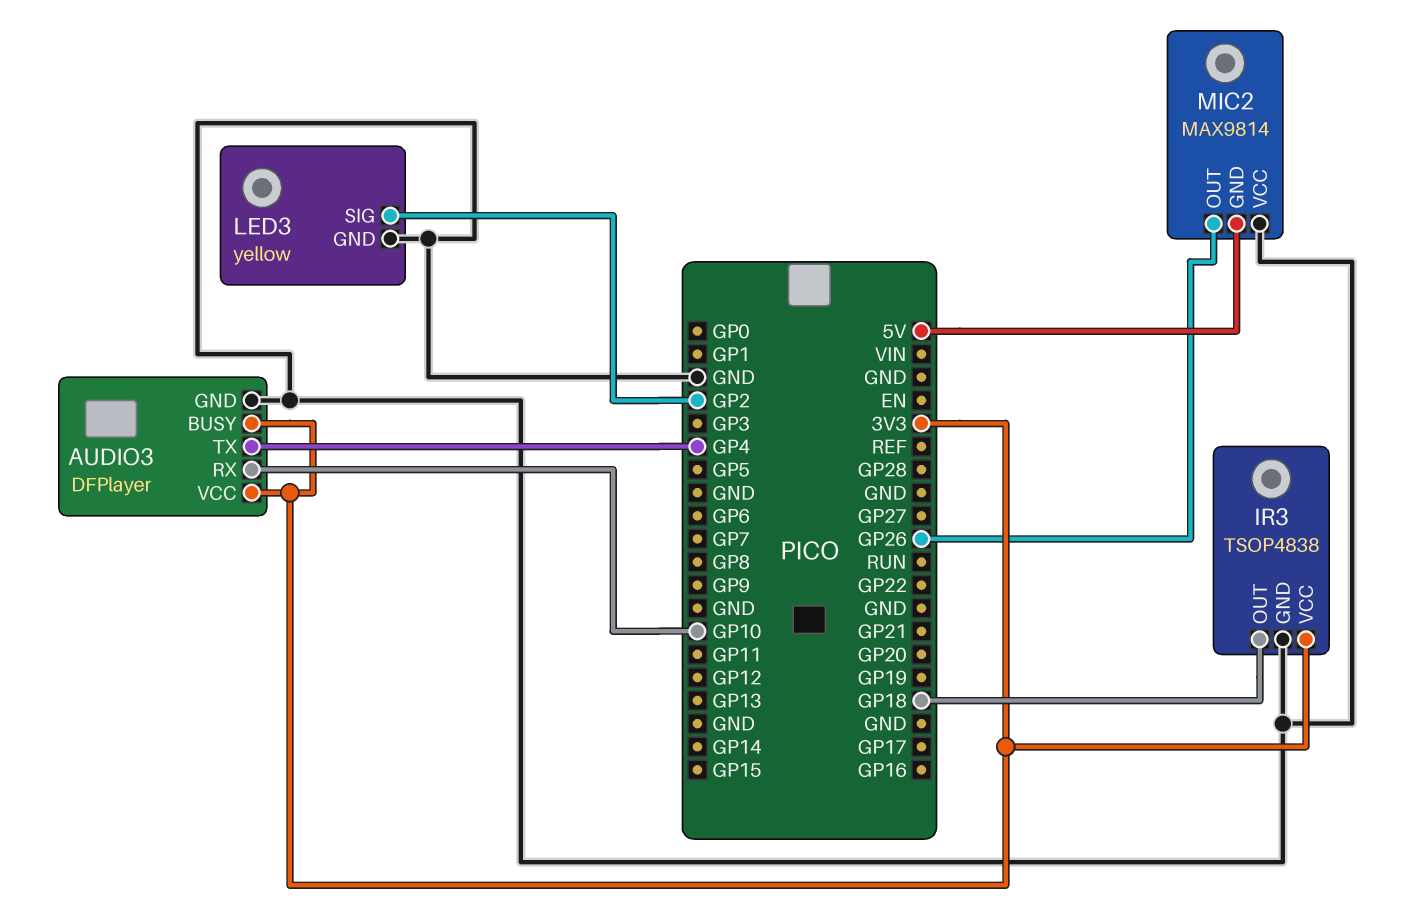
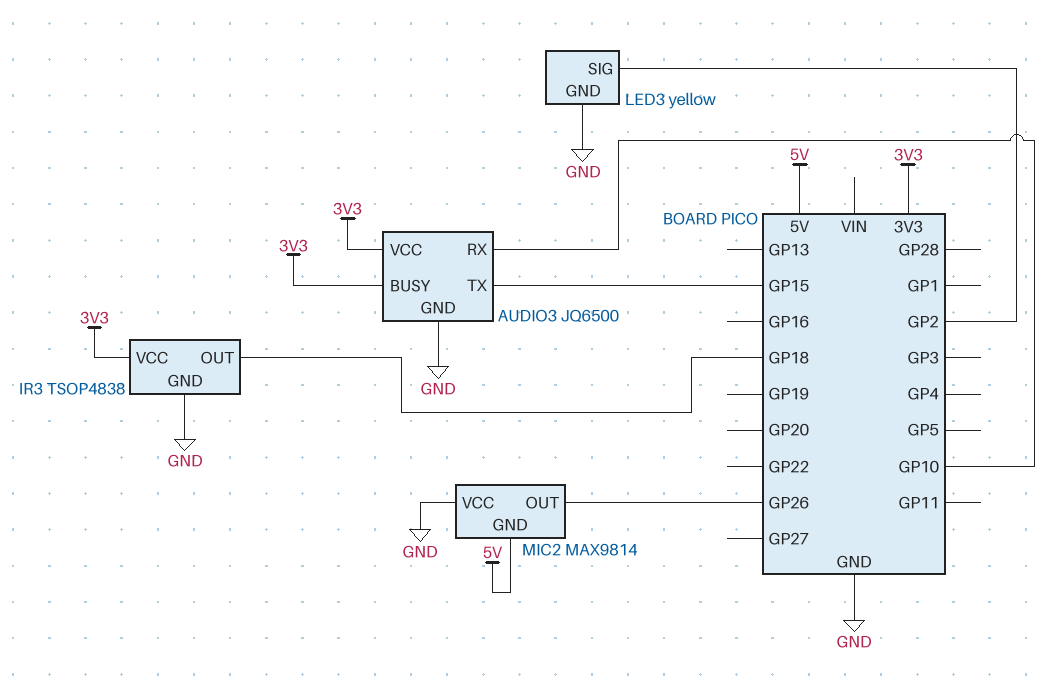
AUDIO3: DFPlayer -> JQ6500
AUDIO3 pin TX: GP4 -> GP15

